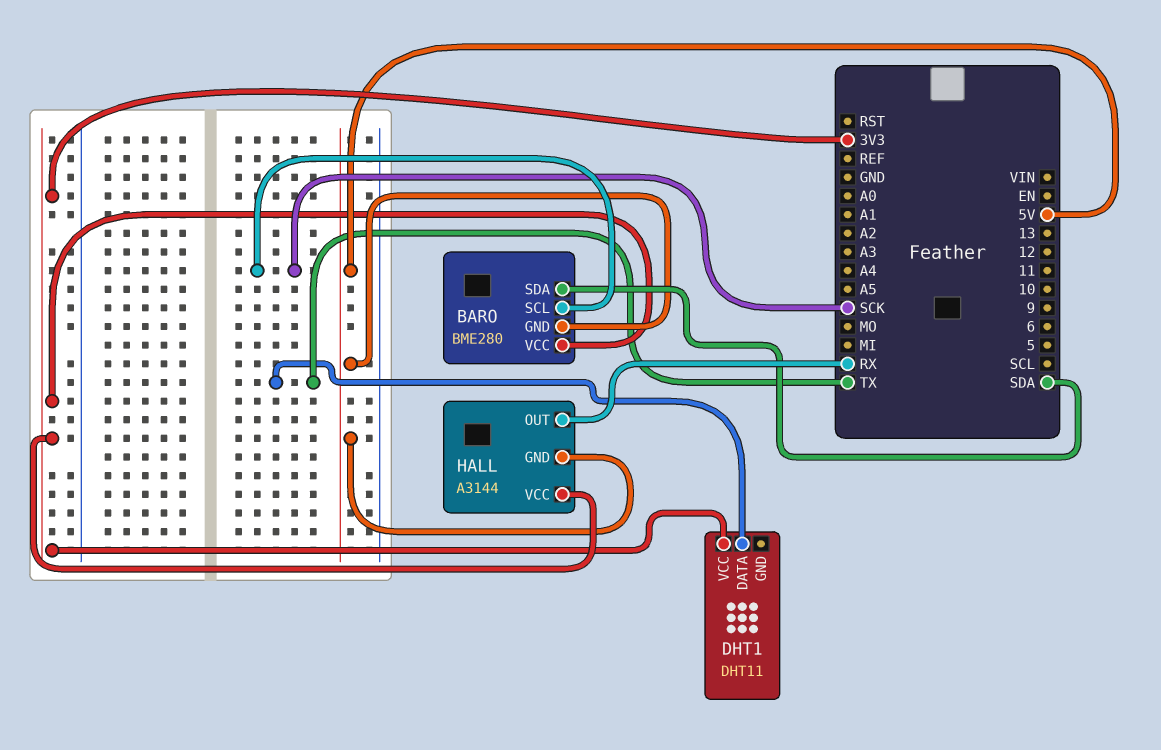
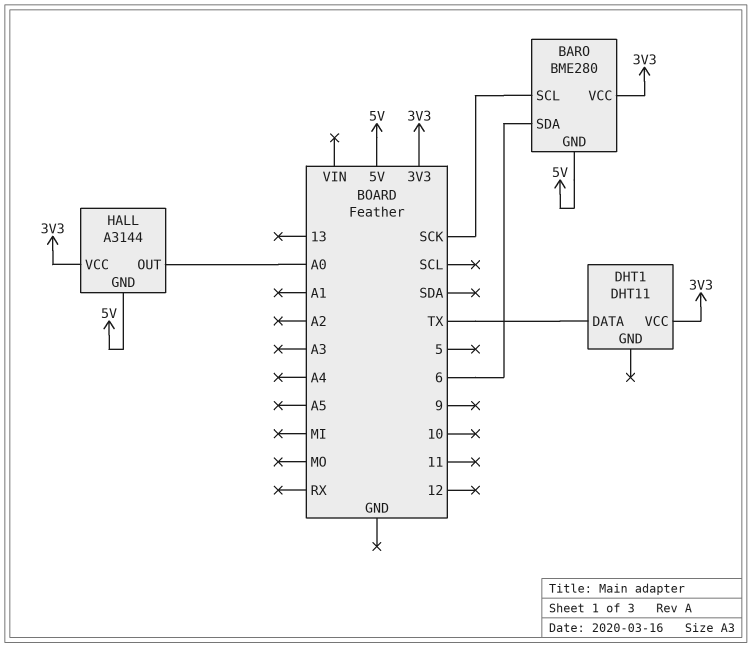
BARO pin SDA: SDA -> 6
HALL pin OUT: RX -> A0

